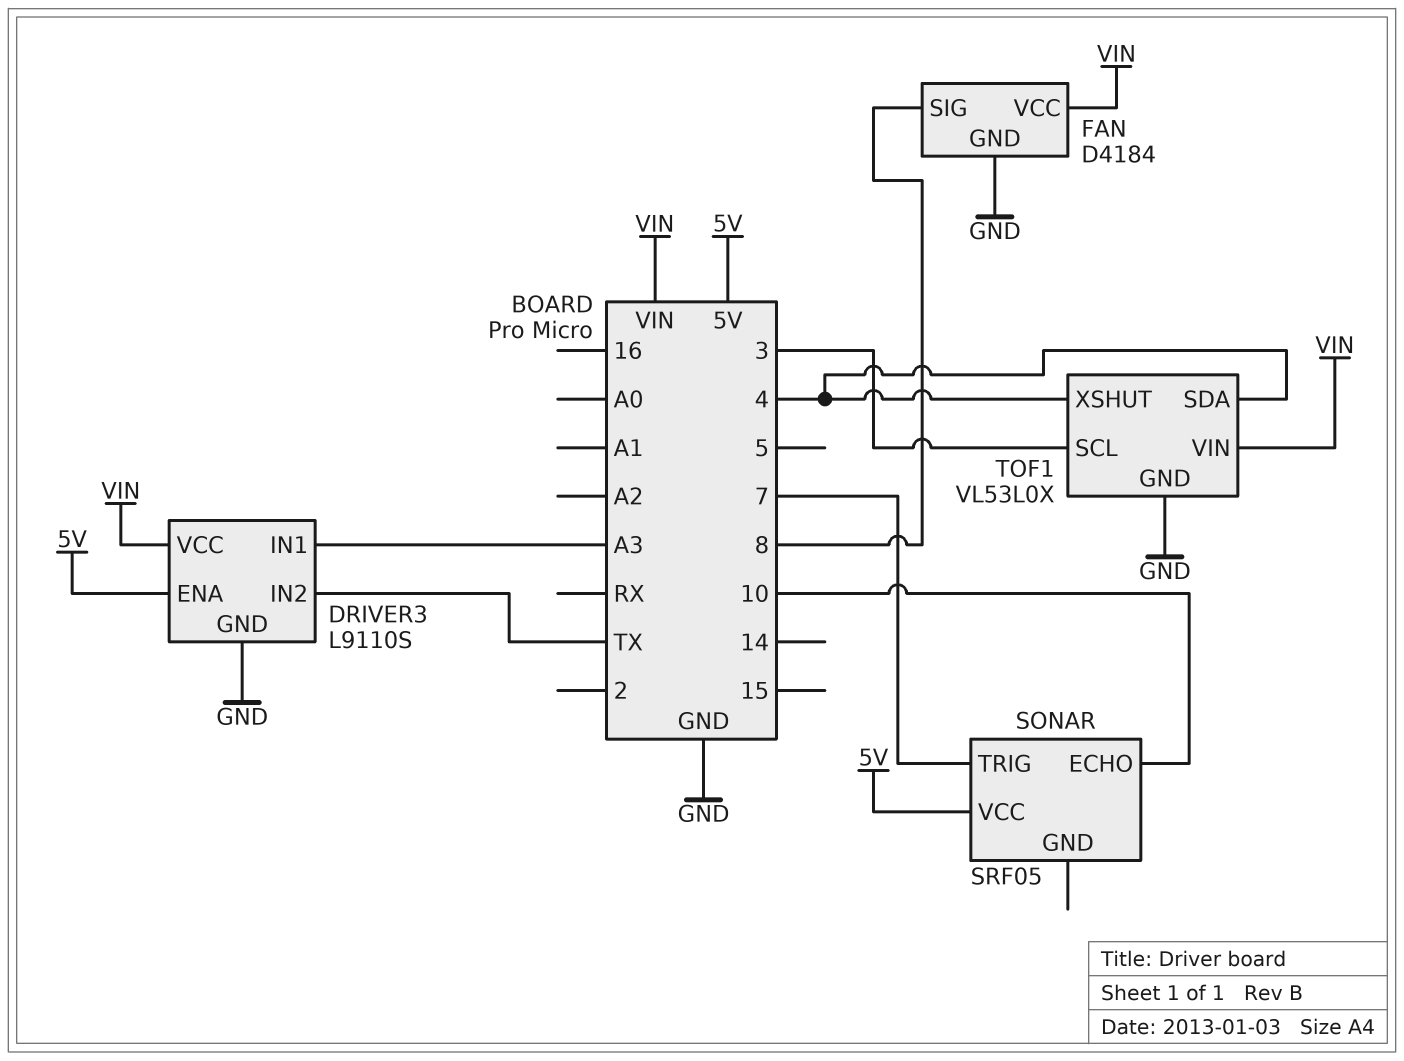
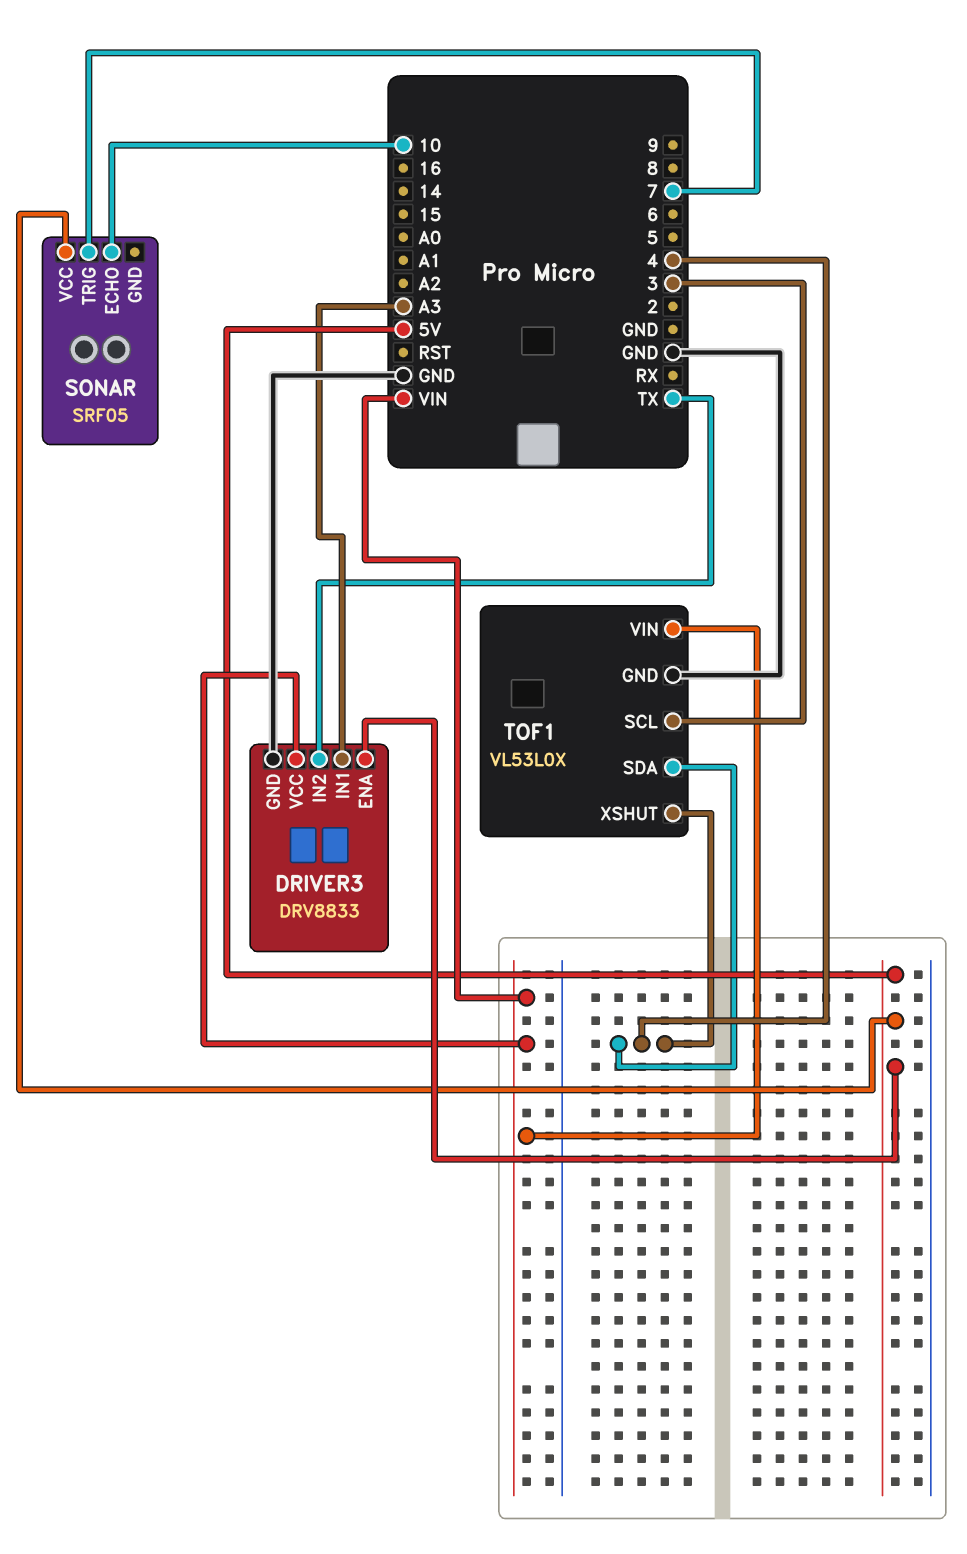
DRIVER3: L9110S -> DRV8833
FAN: D4184 -> none
FAN pin GND: GND -> none
FAN pin SIG: 8 -> none
FAN pin VCC: VIN -> none

